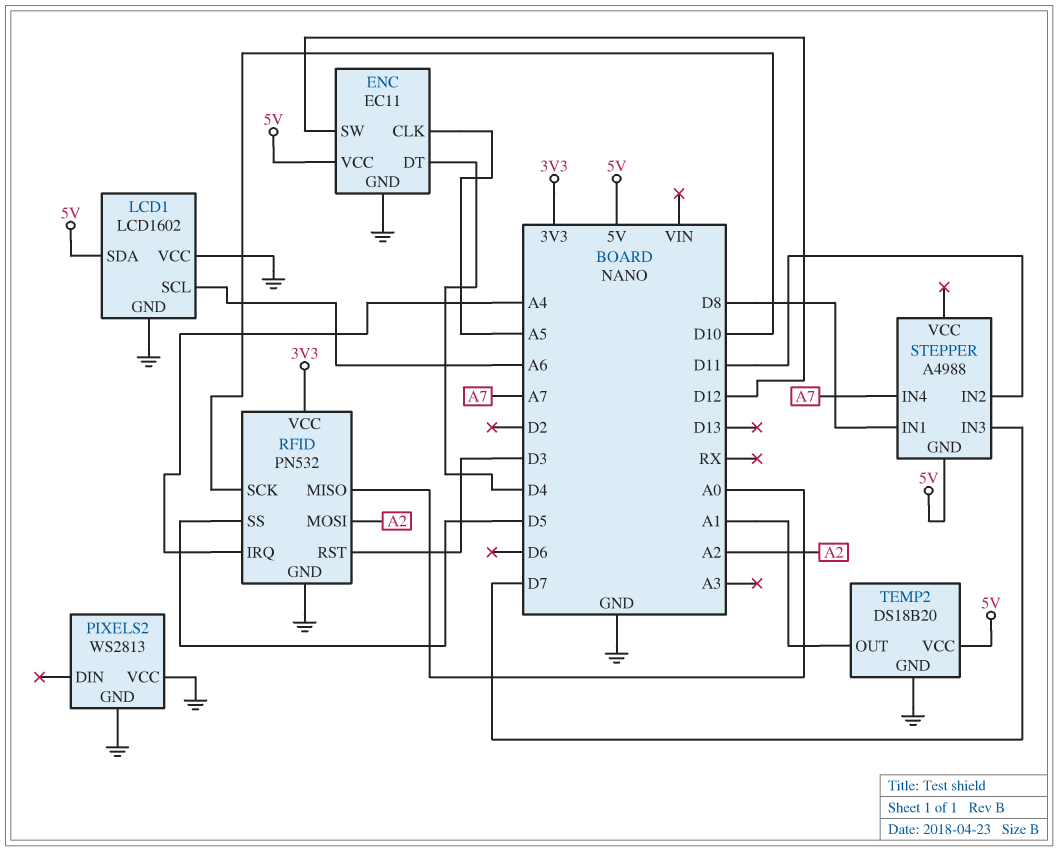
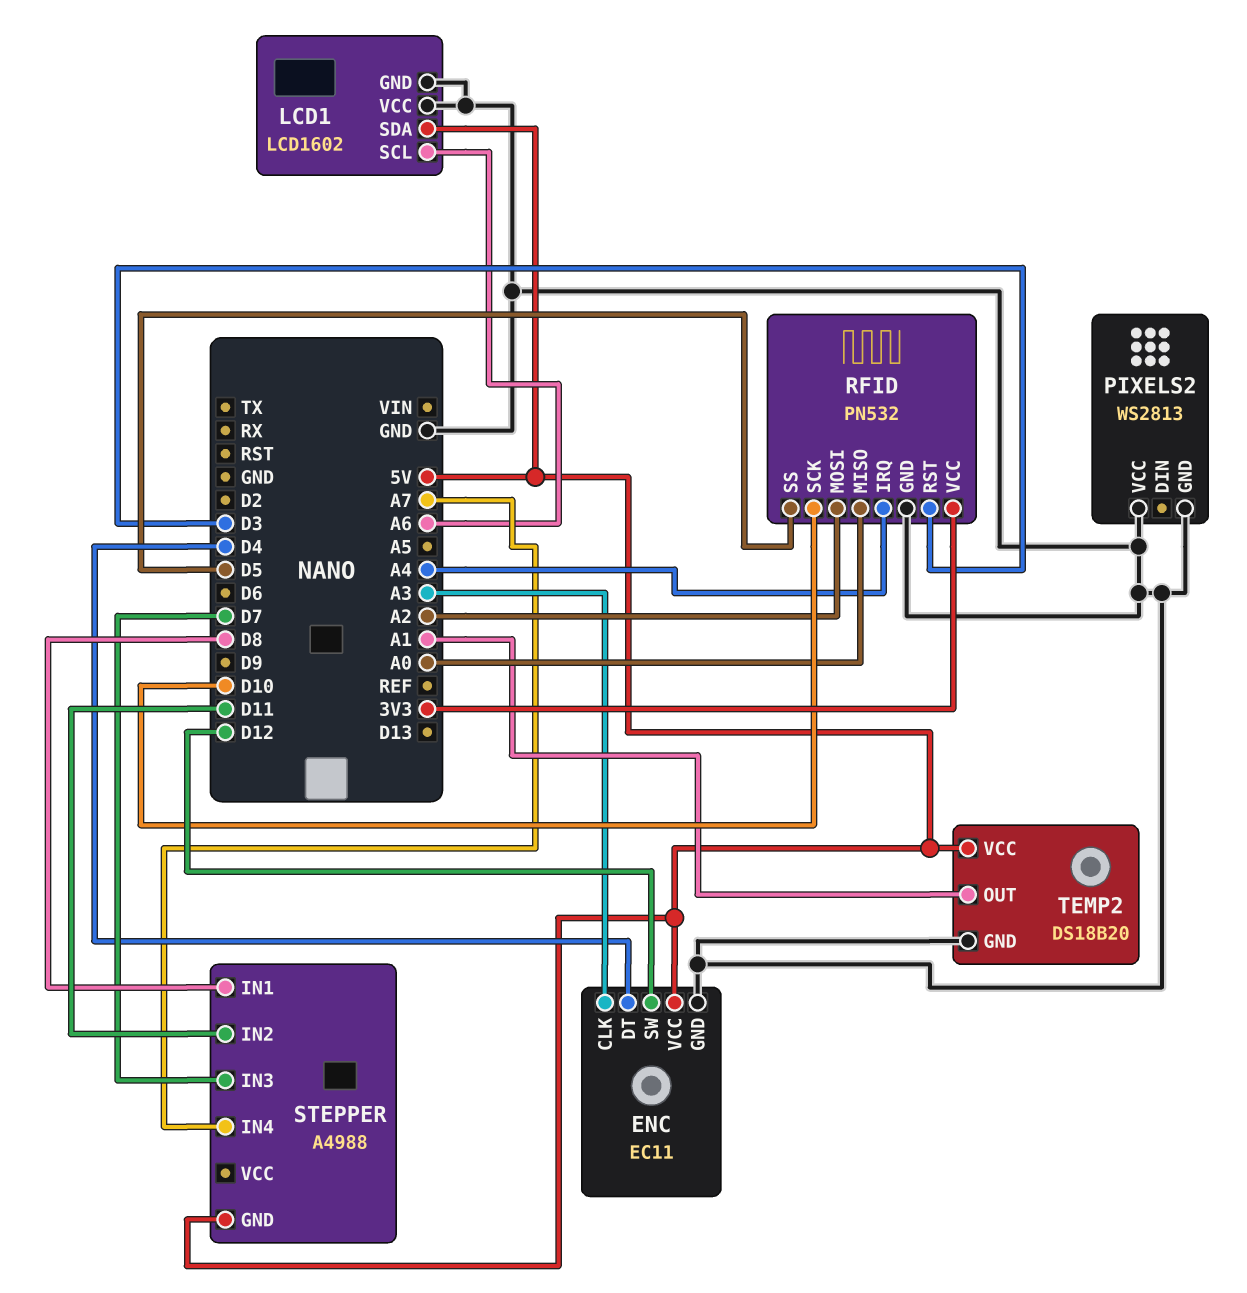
ENC pin CLK: A5 -> A3

